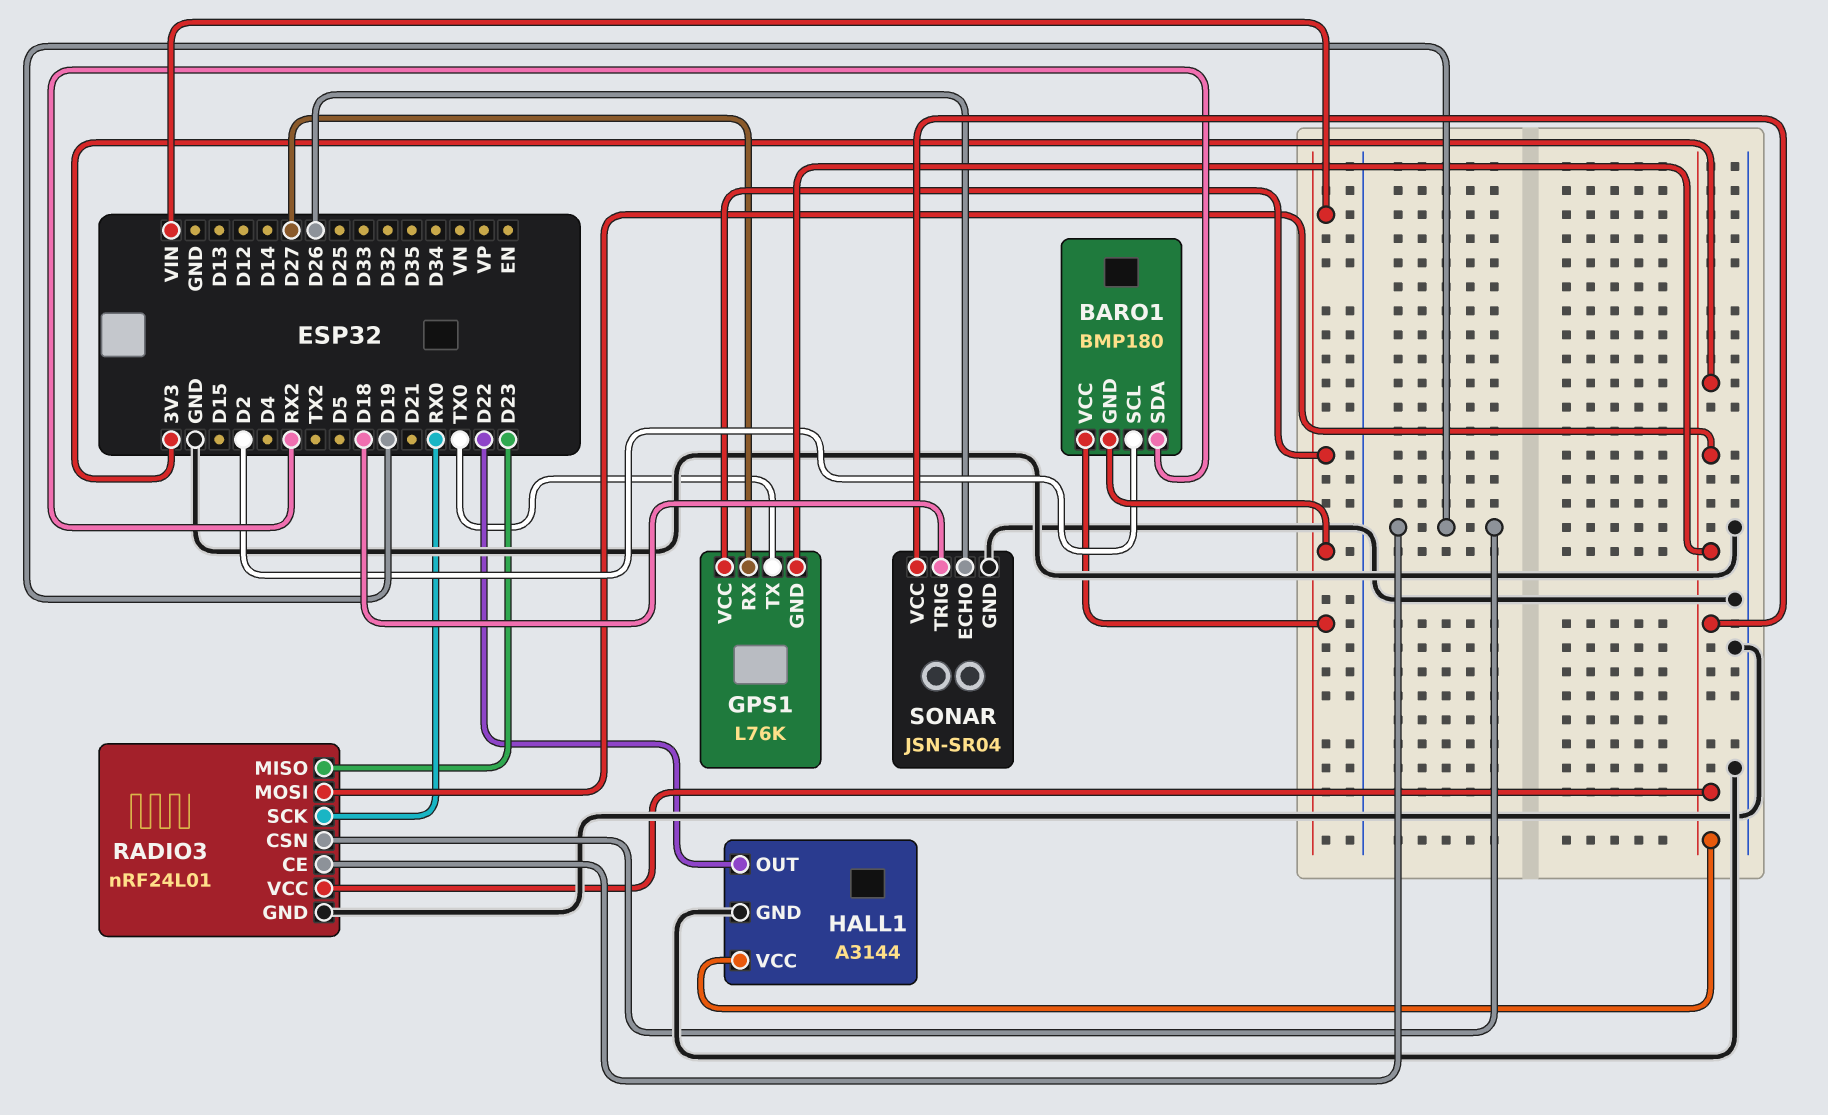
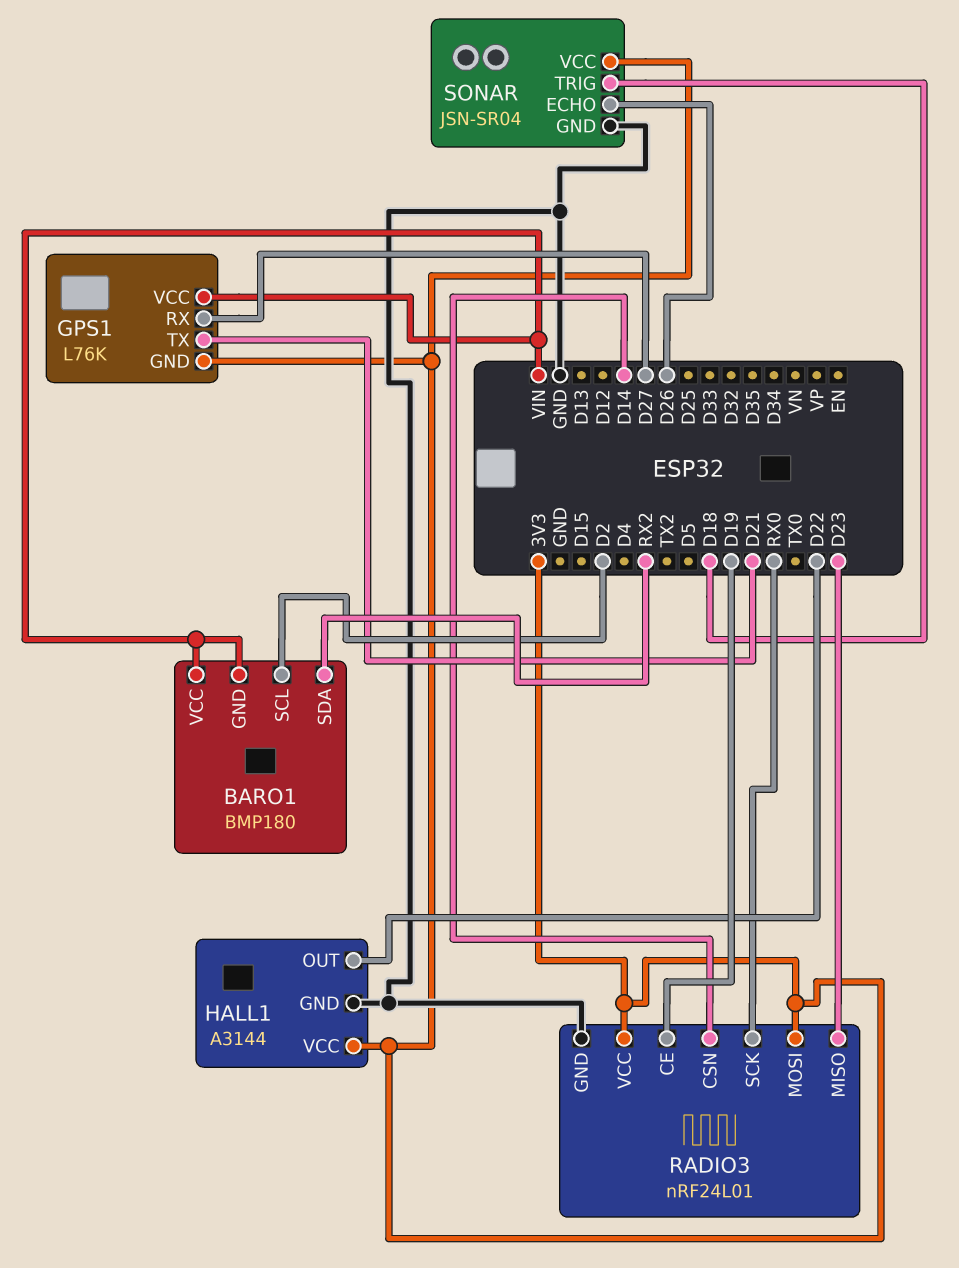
GPS1 pin TX: TX0 -> D21
RADIO3 pin CSN: D19 -> D14

